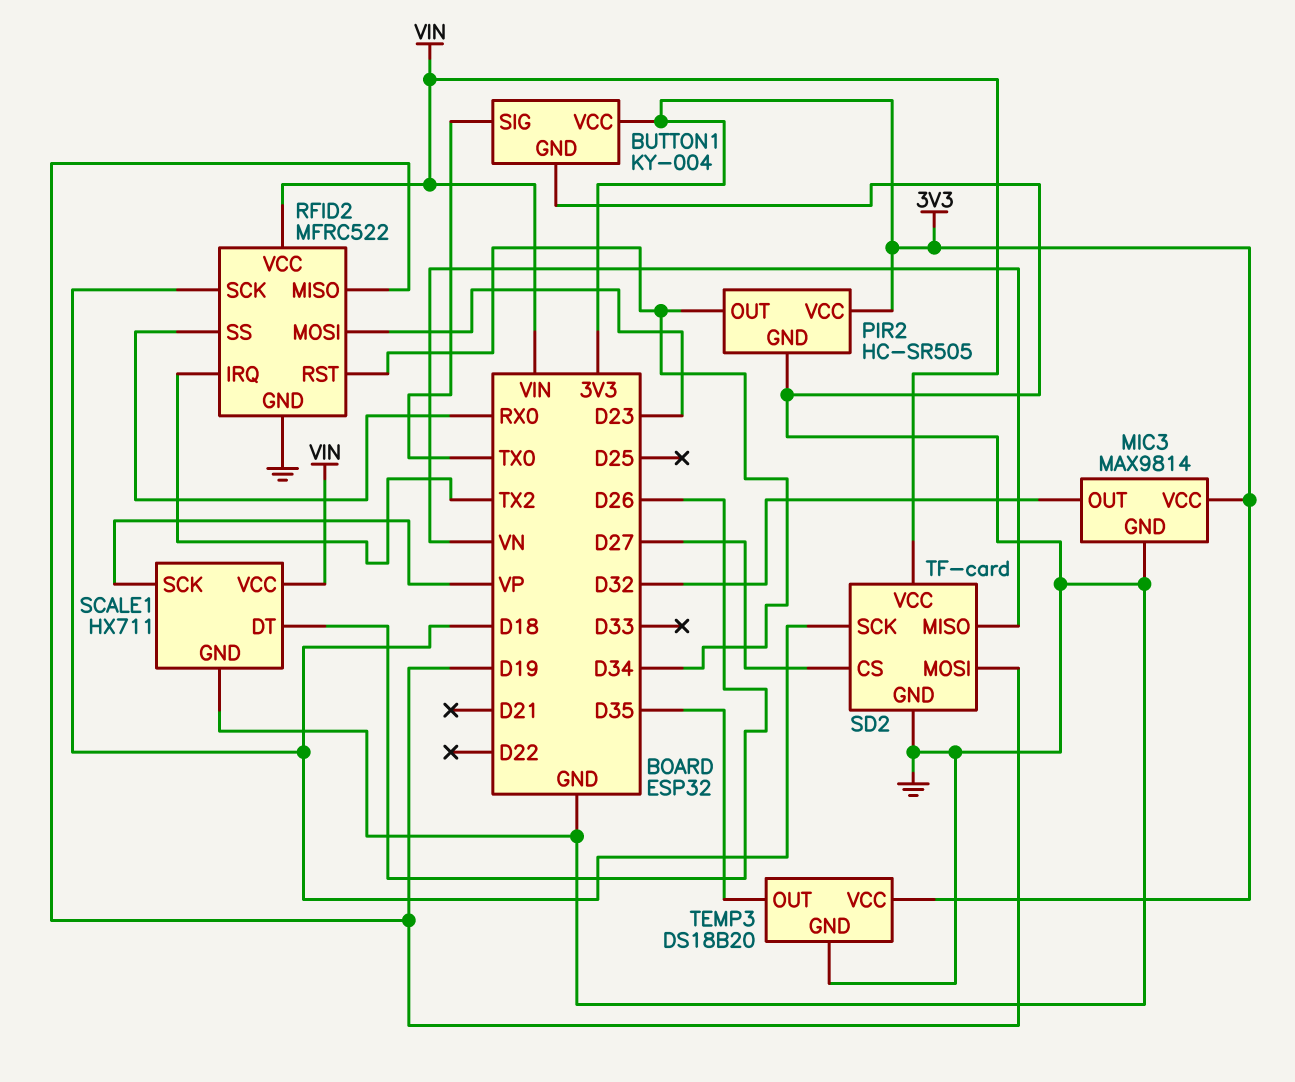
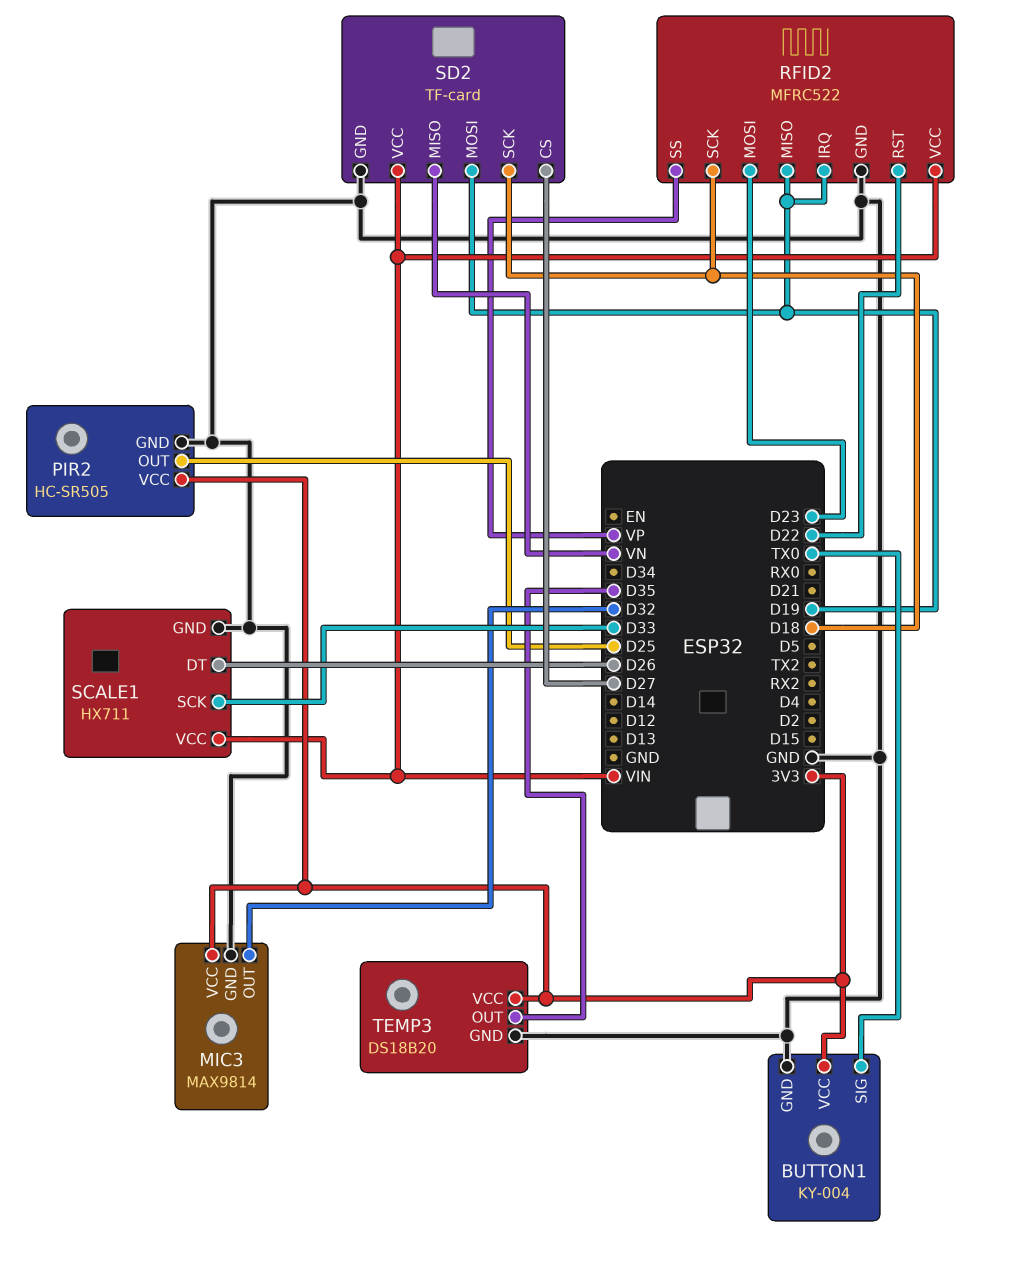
PIR2 pin OUT: D34 -> D25
RFID2 pin IRQ: TX2 -> D19
RFID2 pin RST: D34 -> D22
RFID2 pin SS: RX0 -> VP
SCALE1 pin SCK: VP -> D33

